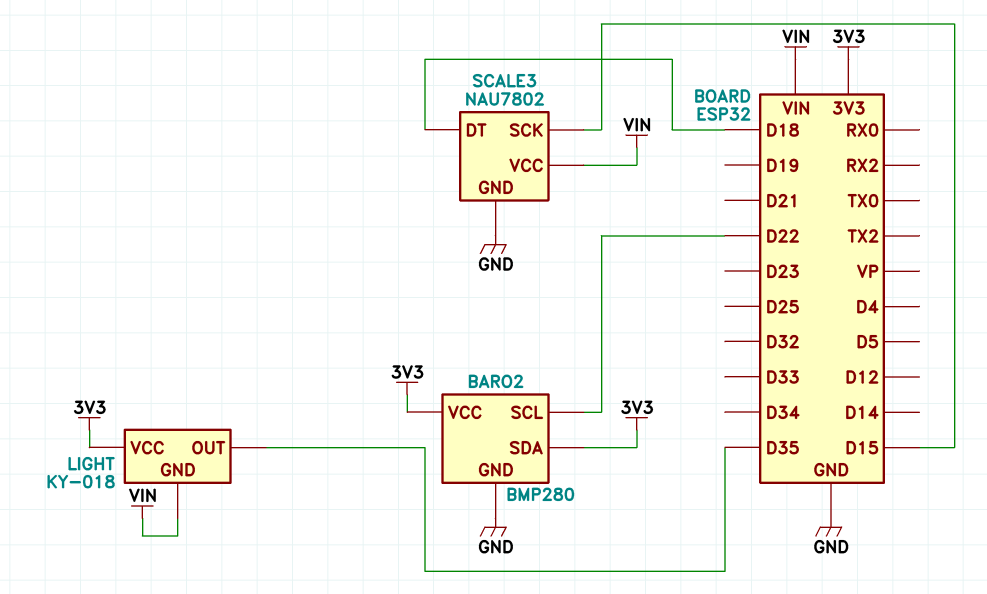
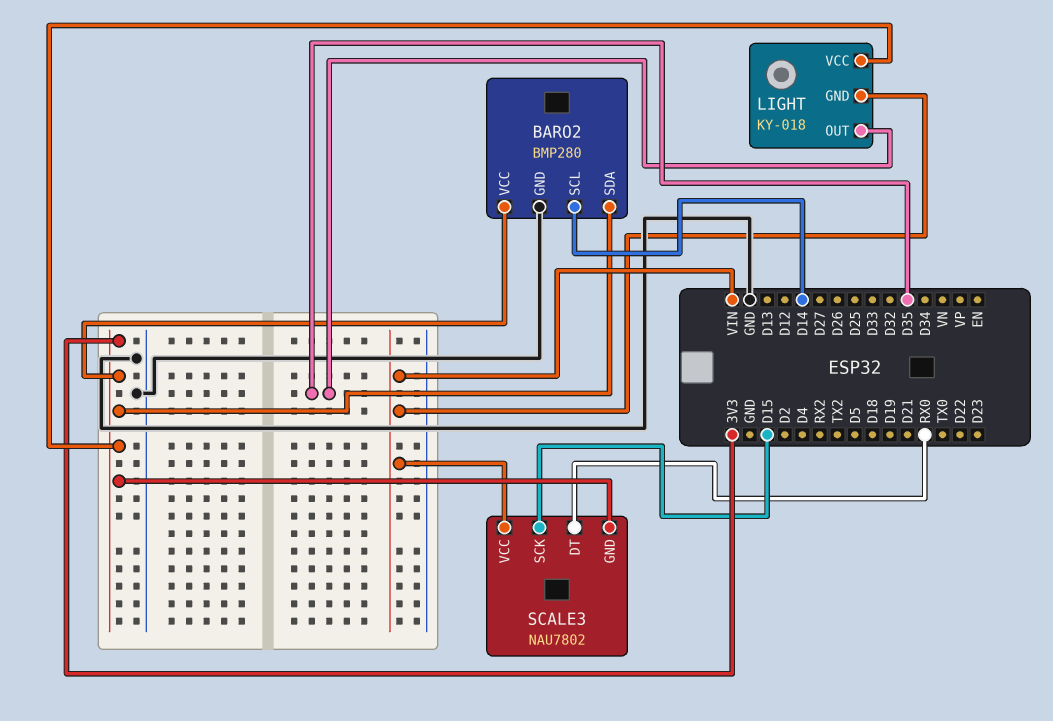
BARO2 pin SCL: D22 -> D14
SCALE3 pin DT: D18 -> RX0
SCALE3 pin GND: GND -> 3V3

